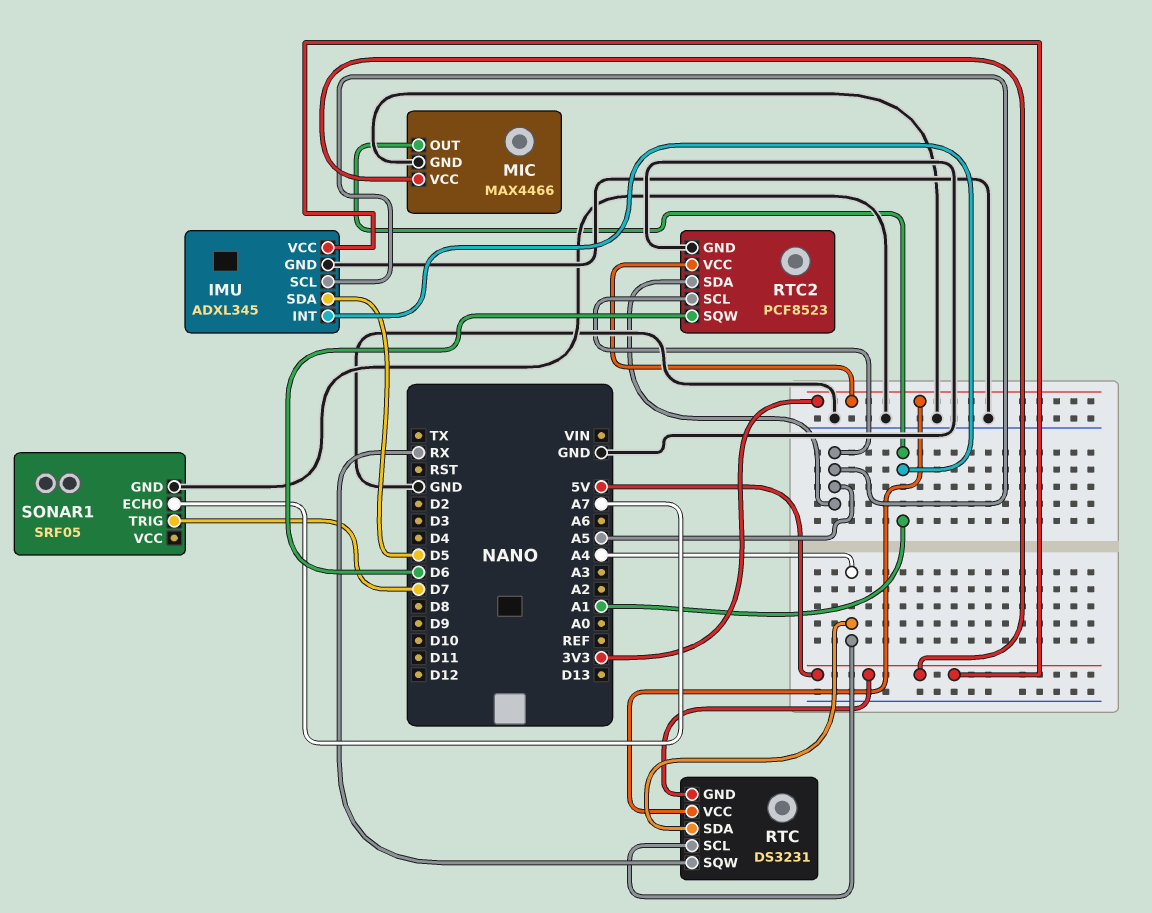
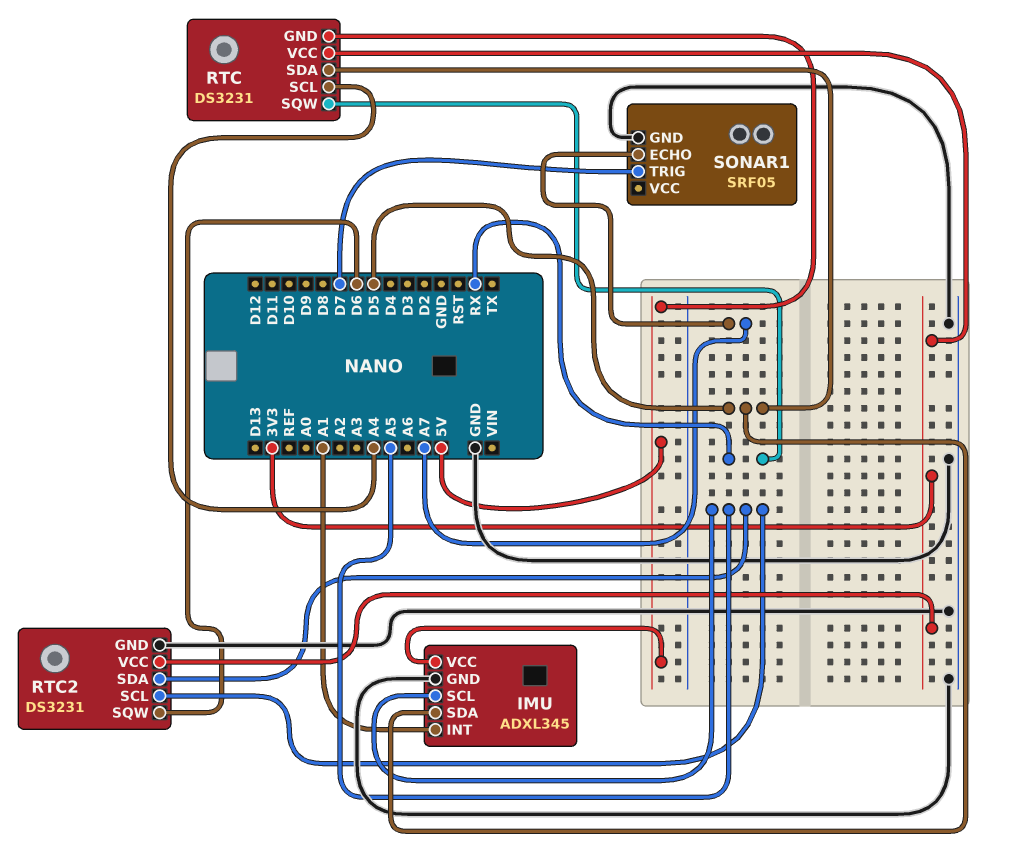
MIC: MAX4466 -> none
MIC pin GND: GND -> none
MIC pin OUT: A1 -> none
MIC pin VCC: 5V -> none
RTC pin SDA: A4 -> D5
RTC2: PCF8523 -> DS3231

